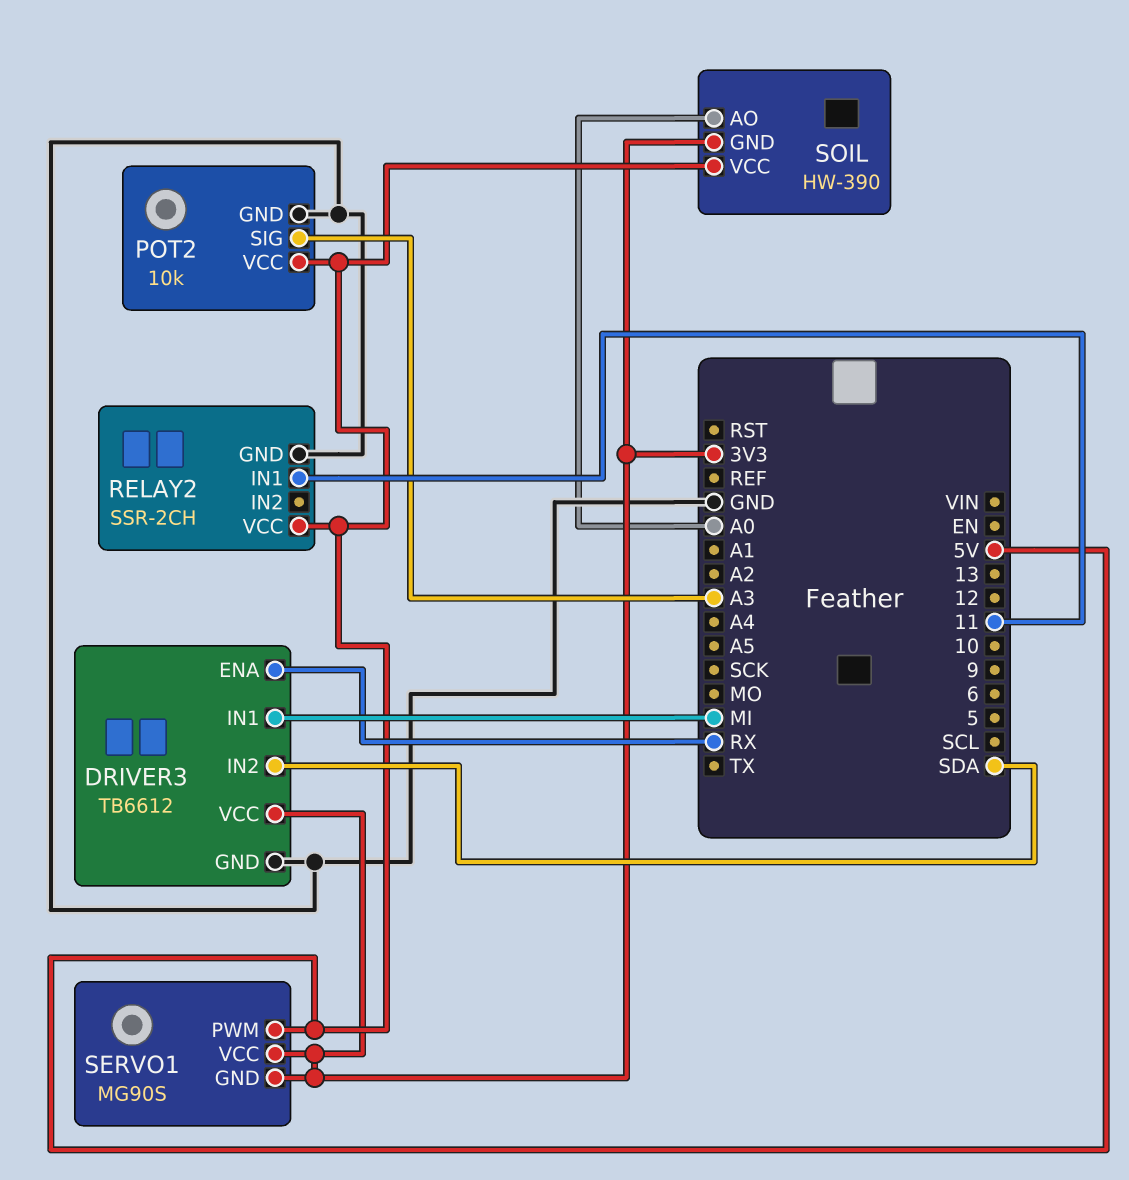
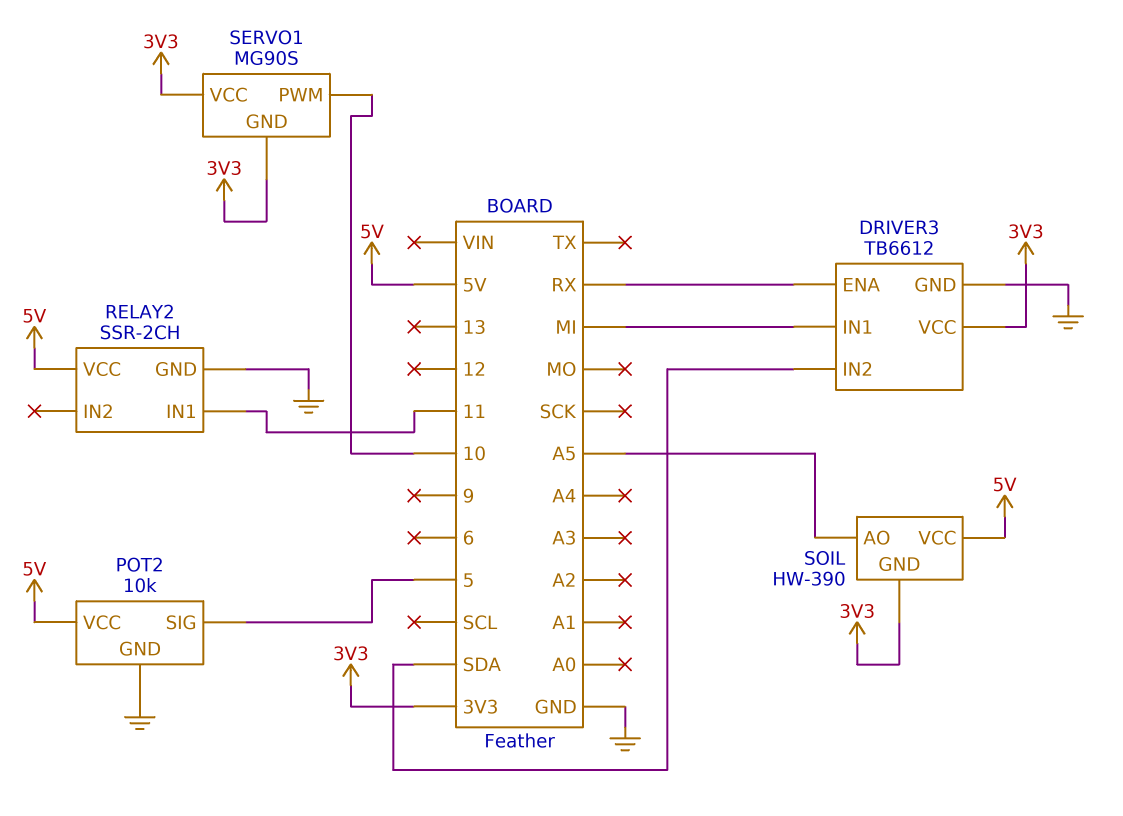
POT2 pin SIG: A3 -> 5
SERVO1 pin PWM: 5V -> 10
SOIL pin AO: A0 -> A5

